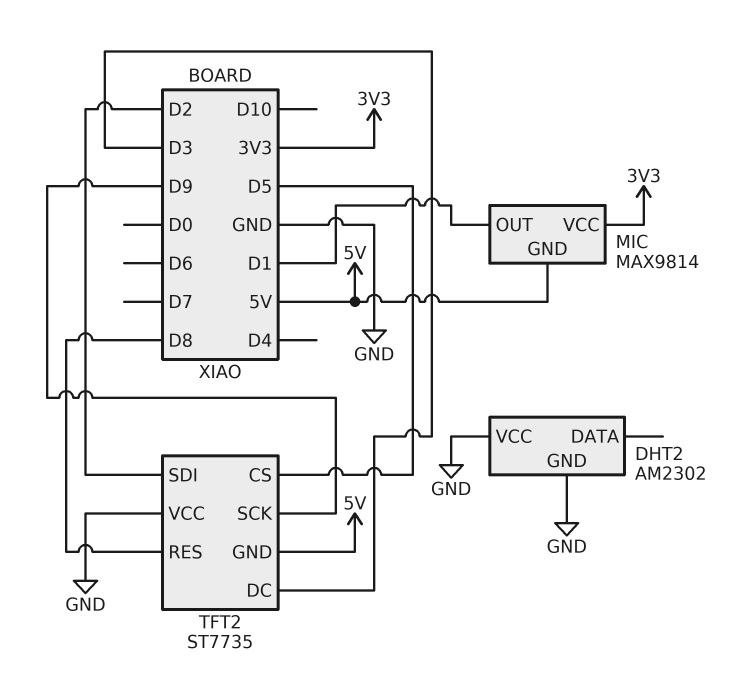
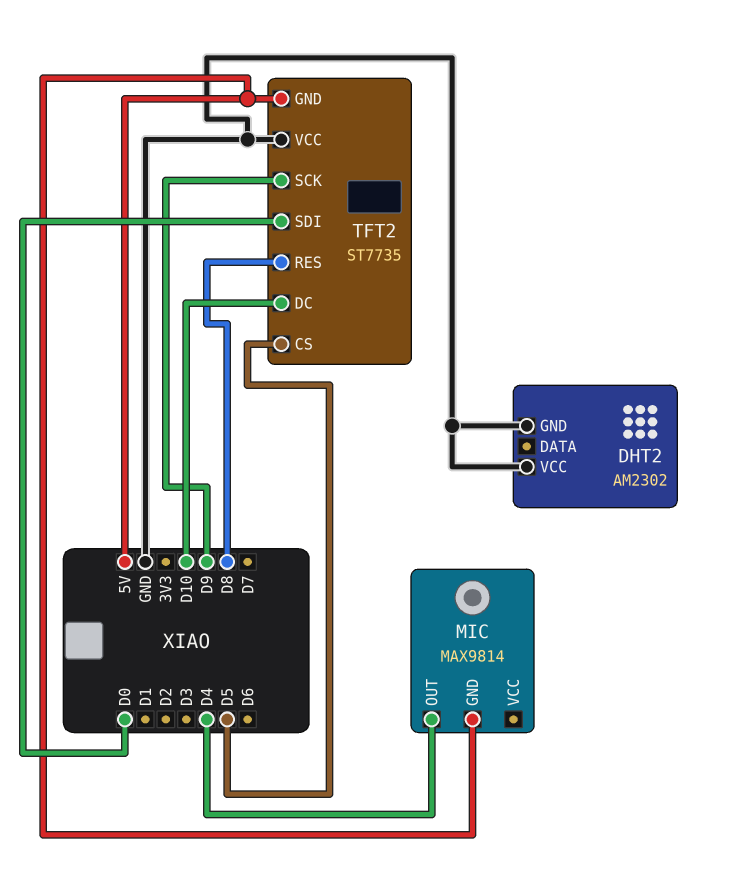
MIC pin OUT: D1 -> D4
MIC pin VCC: 3V3 -> none
TFT2 pin DC: D3 -> D10
TFT2 pin SDI: D2 -> D0

